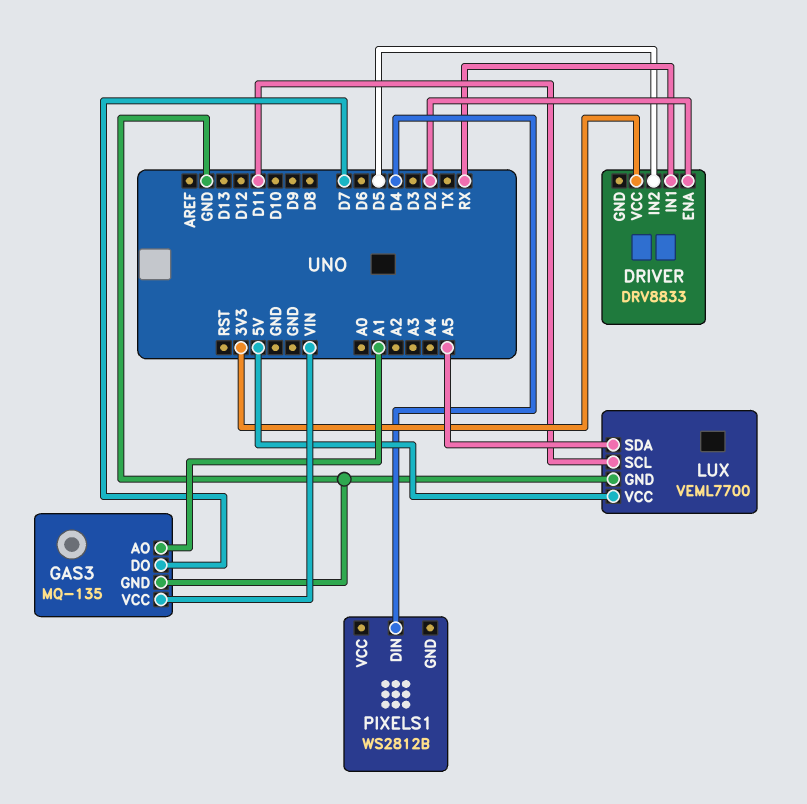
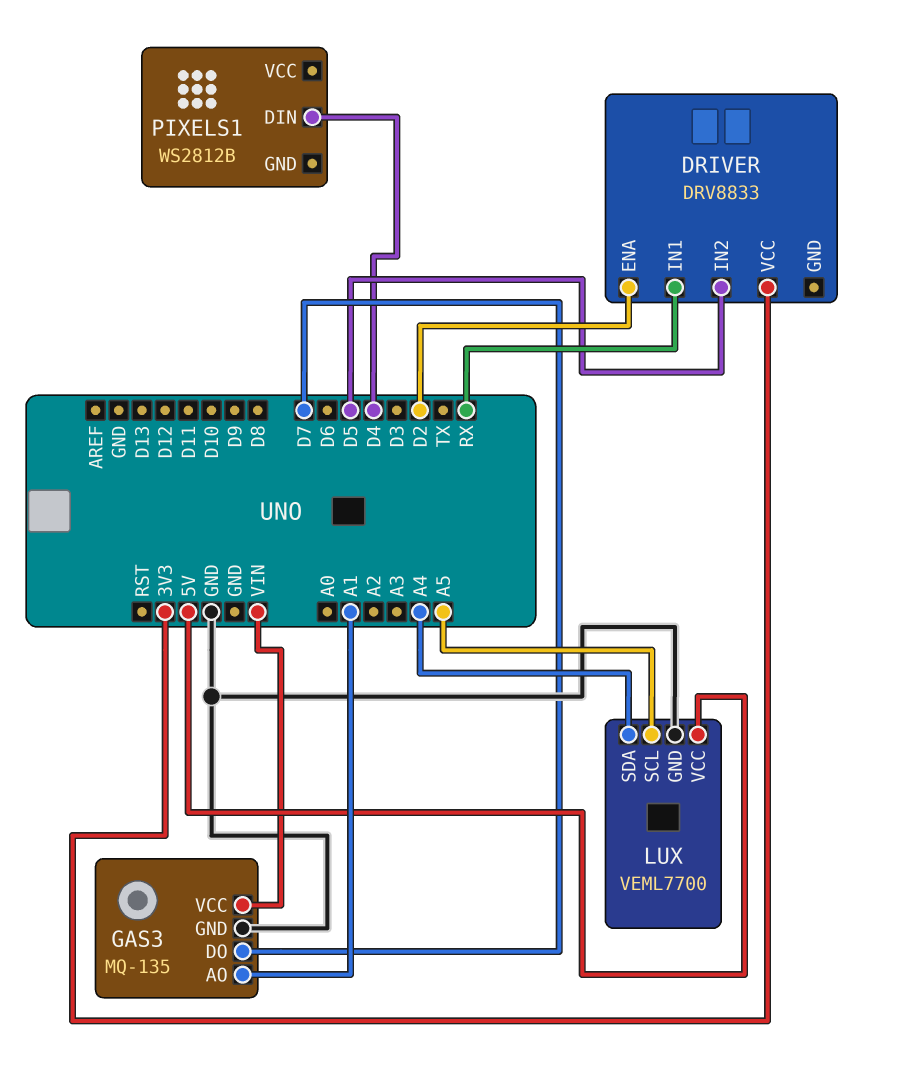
LUX pin SCL: D11 -> A5
LUX pin SDA: A5 -> A4

